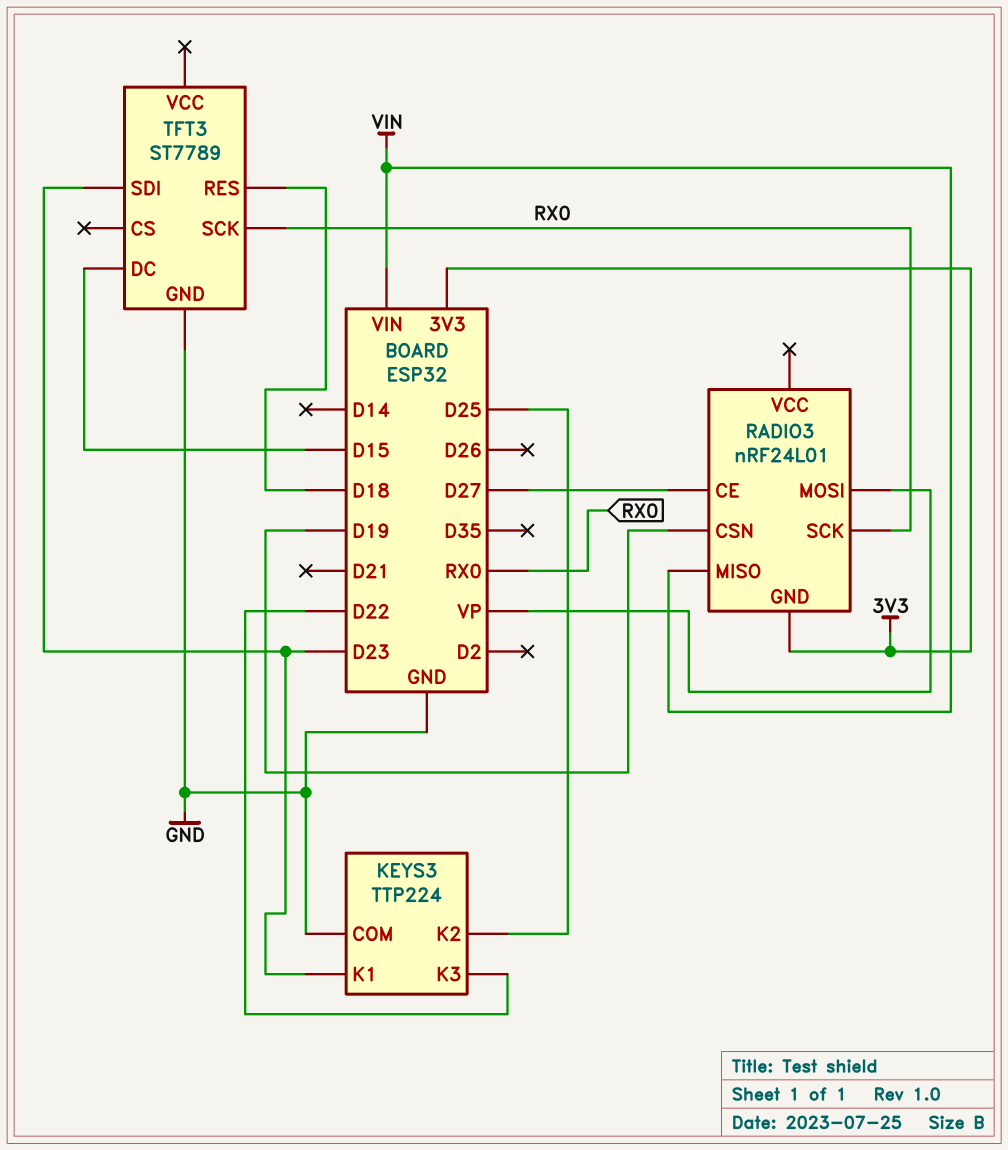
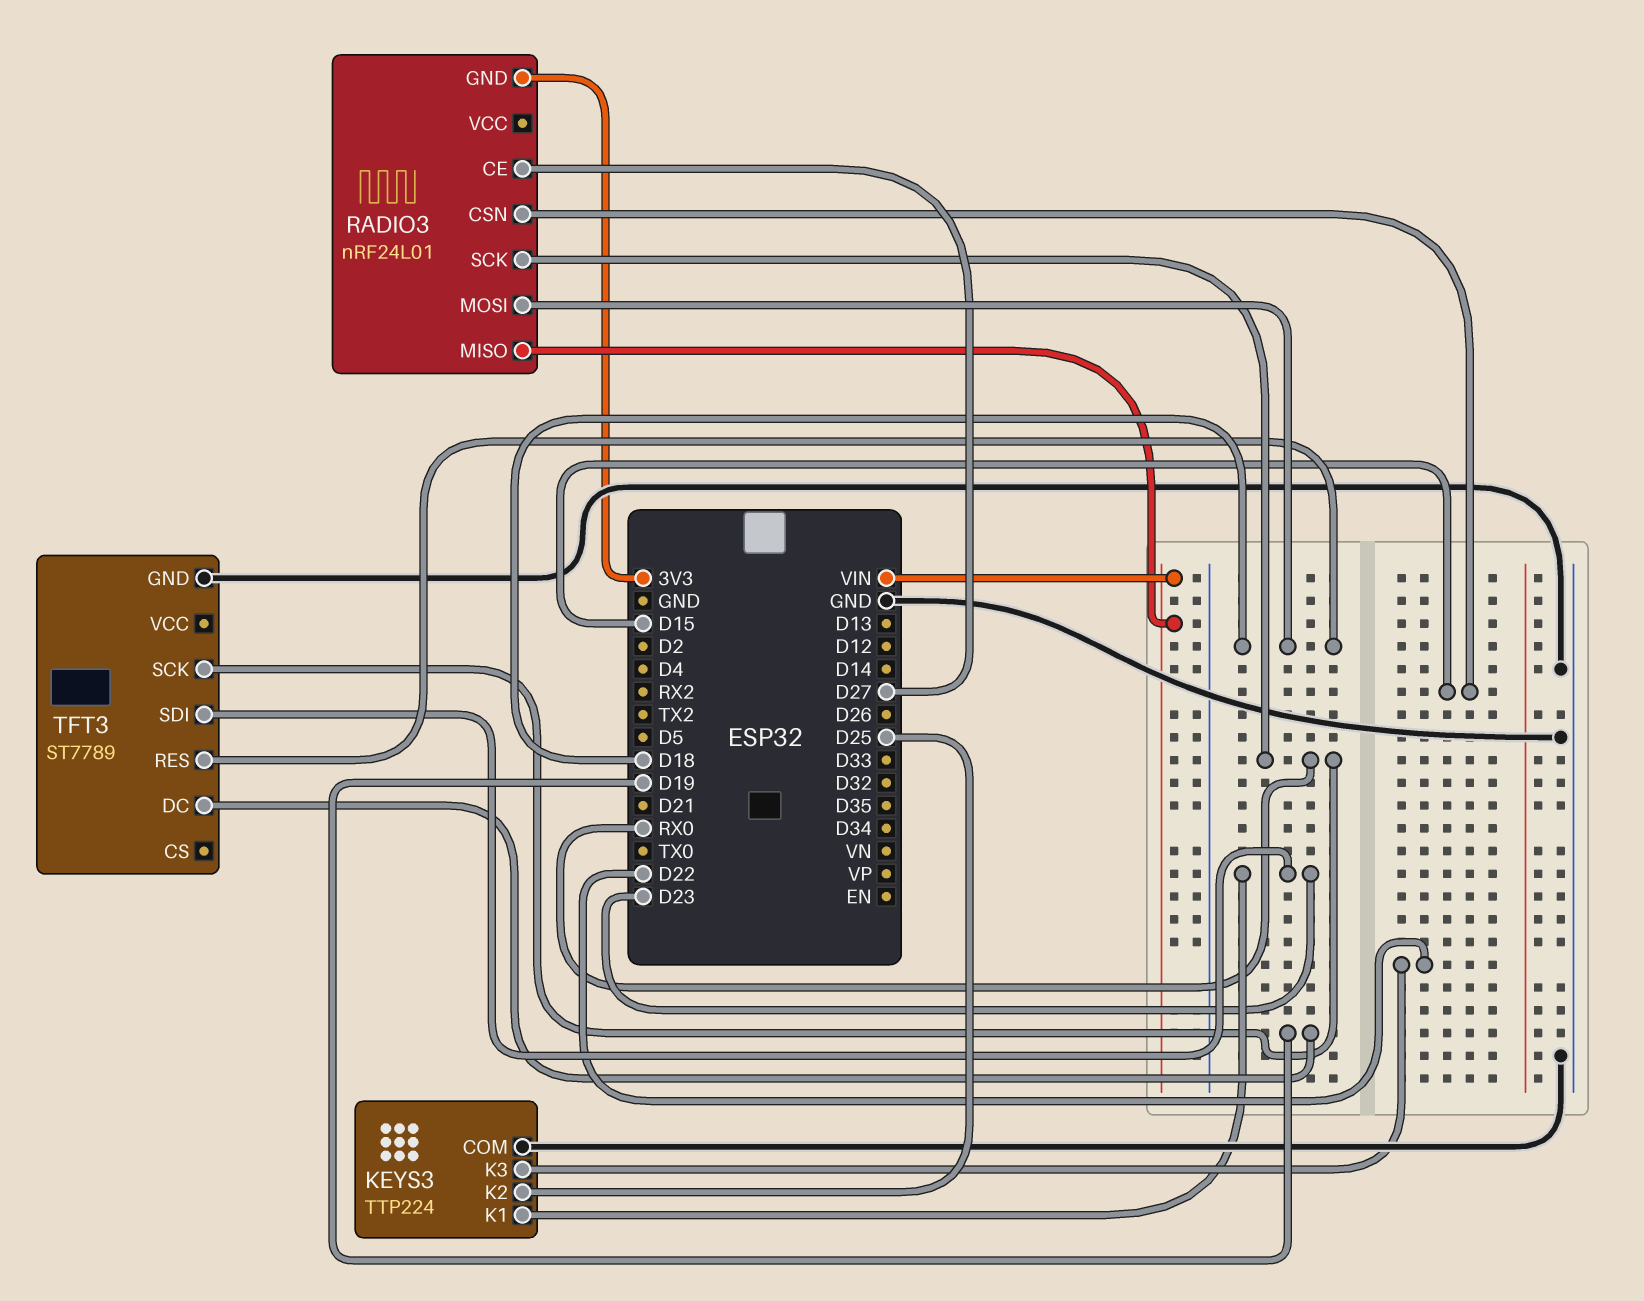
RADIO3 pin CSN: D19 -> D15
RADIO3 pin MOSI: VP -> D18
TFT3 pin DC: D15 -> D19

